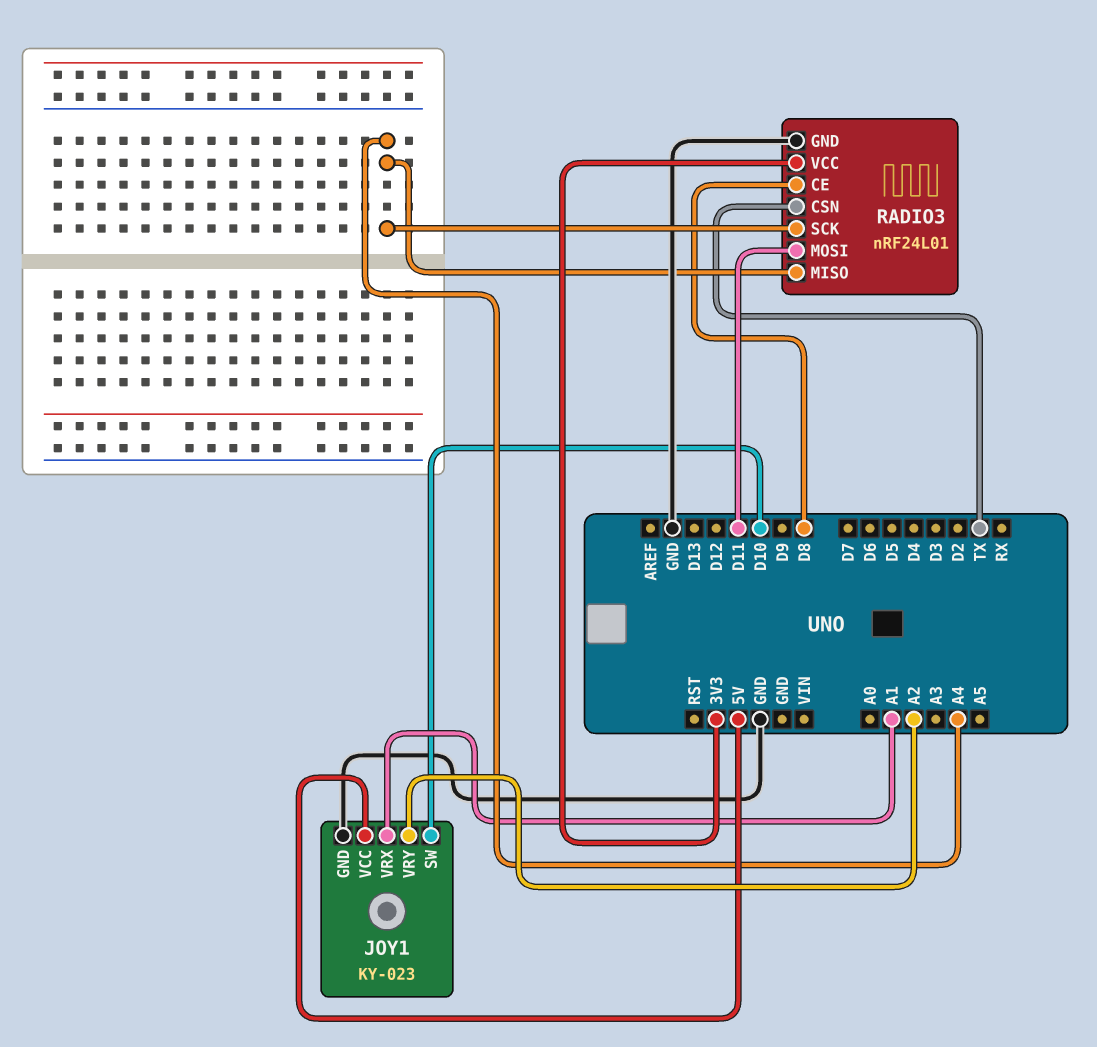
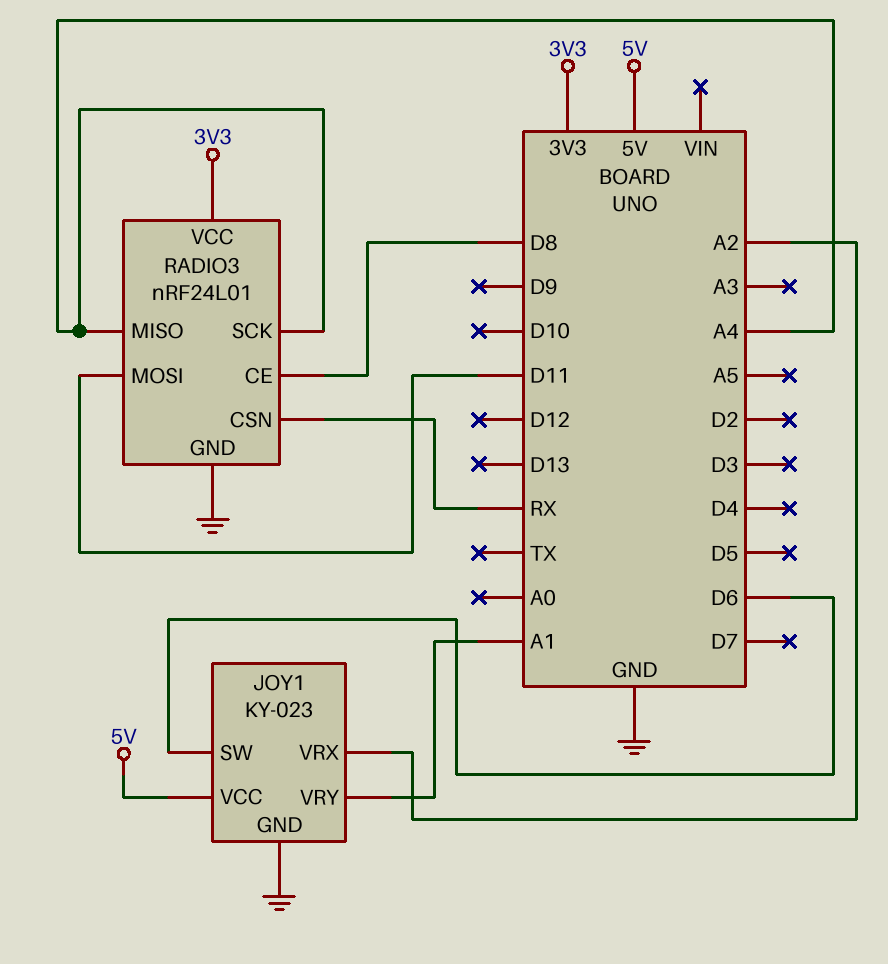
JOY1 pin SW: D10 -> D6
JOY1 pin VRX: A1 -> A2
JOY1 pin VRY: A2 -> A1
RADIO3 pin CSN: TX -> RX

